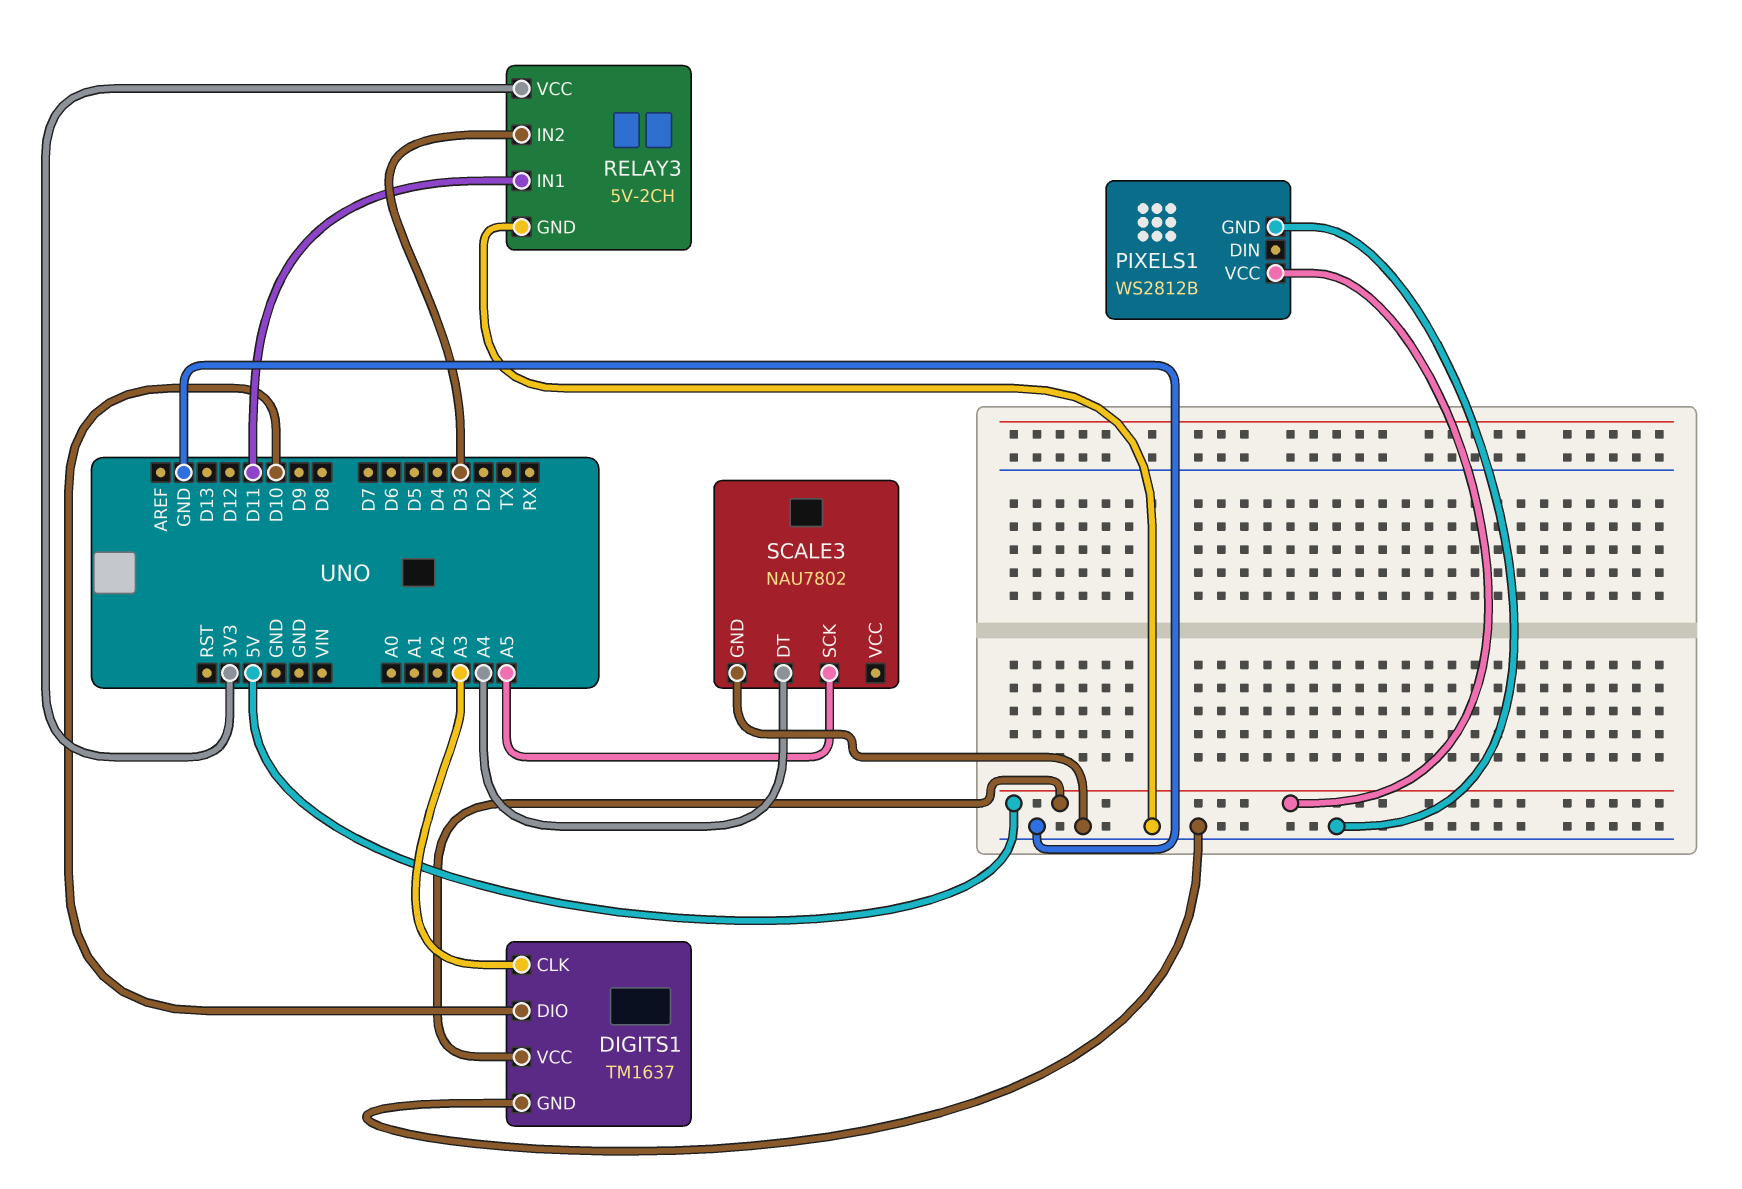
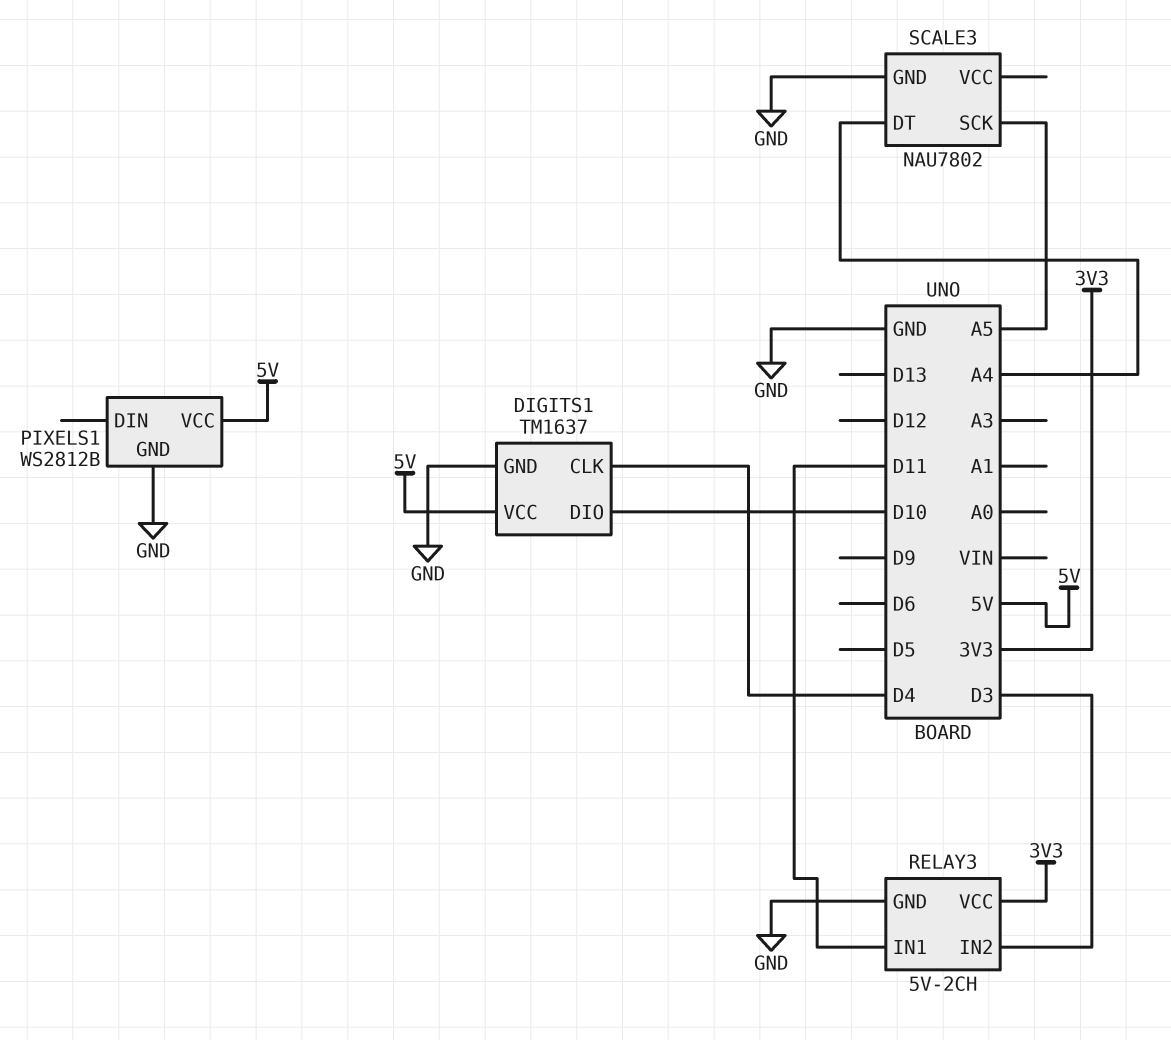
DIGITS1 pin CLK: A3 -> D4

